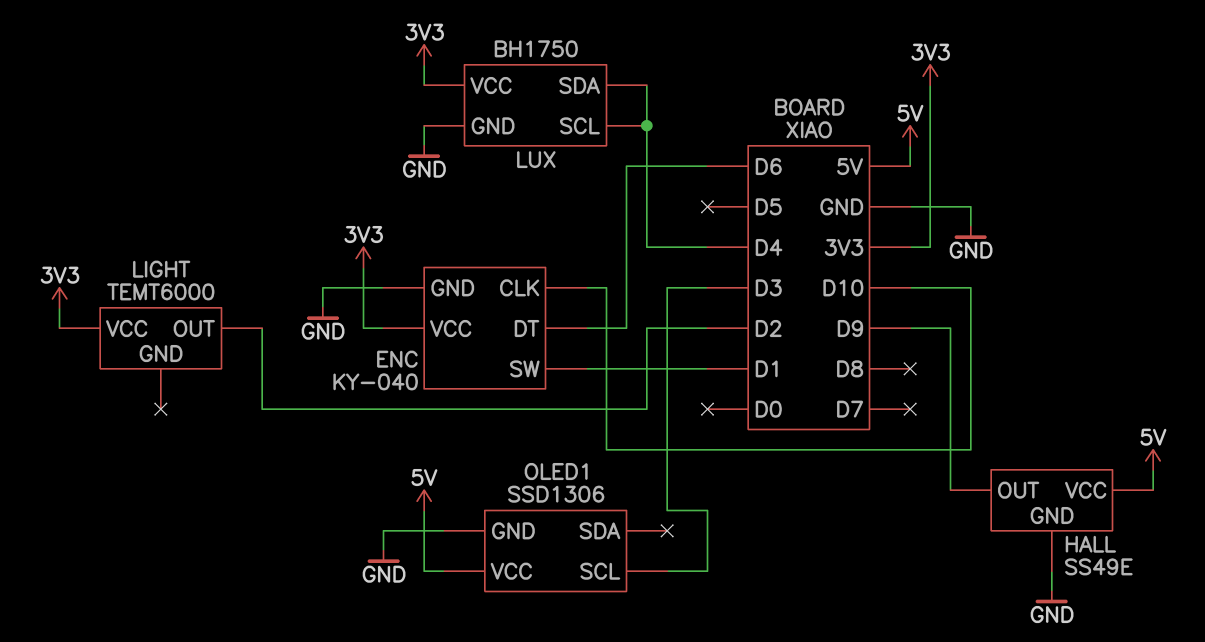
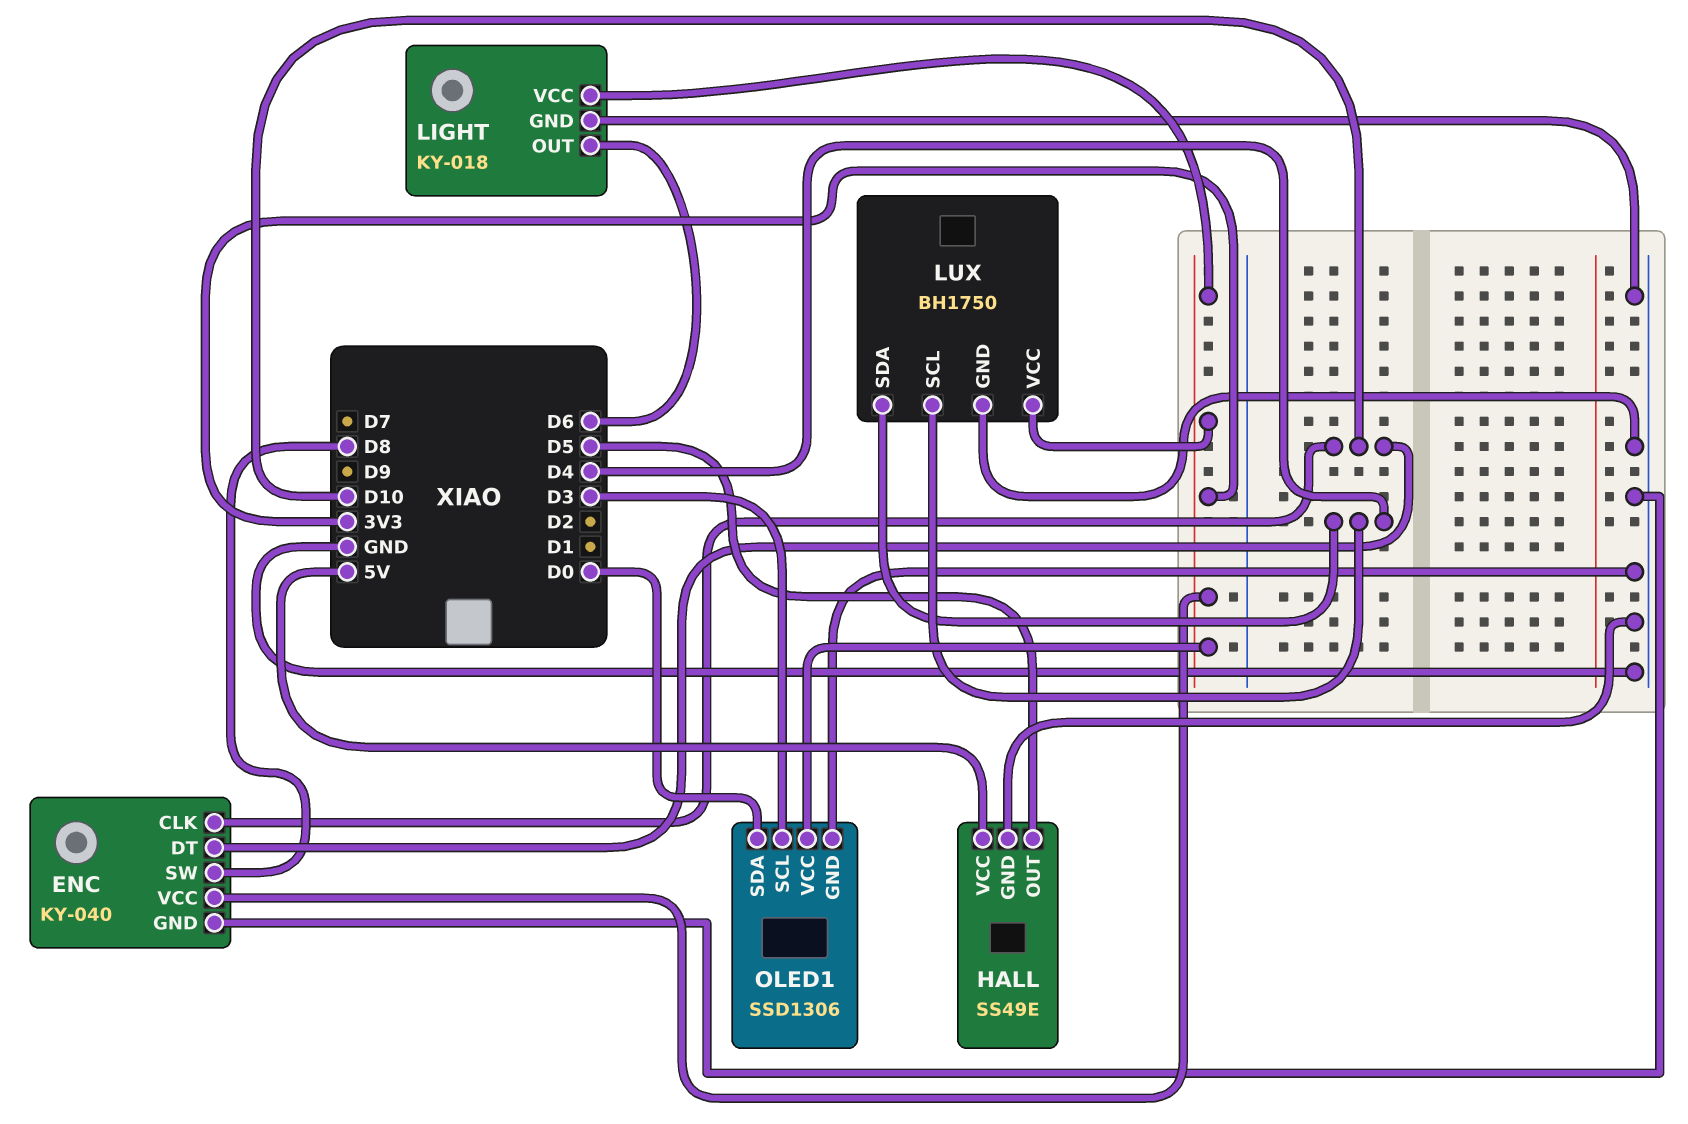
ENC pin DT: D6 -> D10
ENC pin SW: D1 -> D8
HALL pin OUT: D9 -> D5
LIGHT: TEMT6000 -> KY-018
LIGHT pin GND: none -> GND
LIGHT pin OUT: D2 -> D6
OLED1 pin SDA: none -> D0
OLED1 pin VCC: 5V -> 3V3

